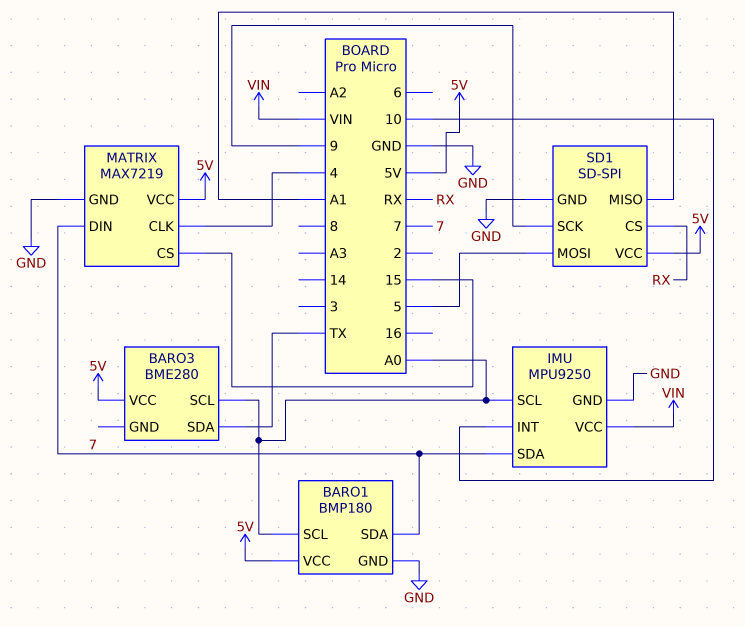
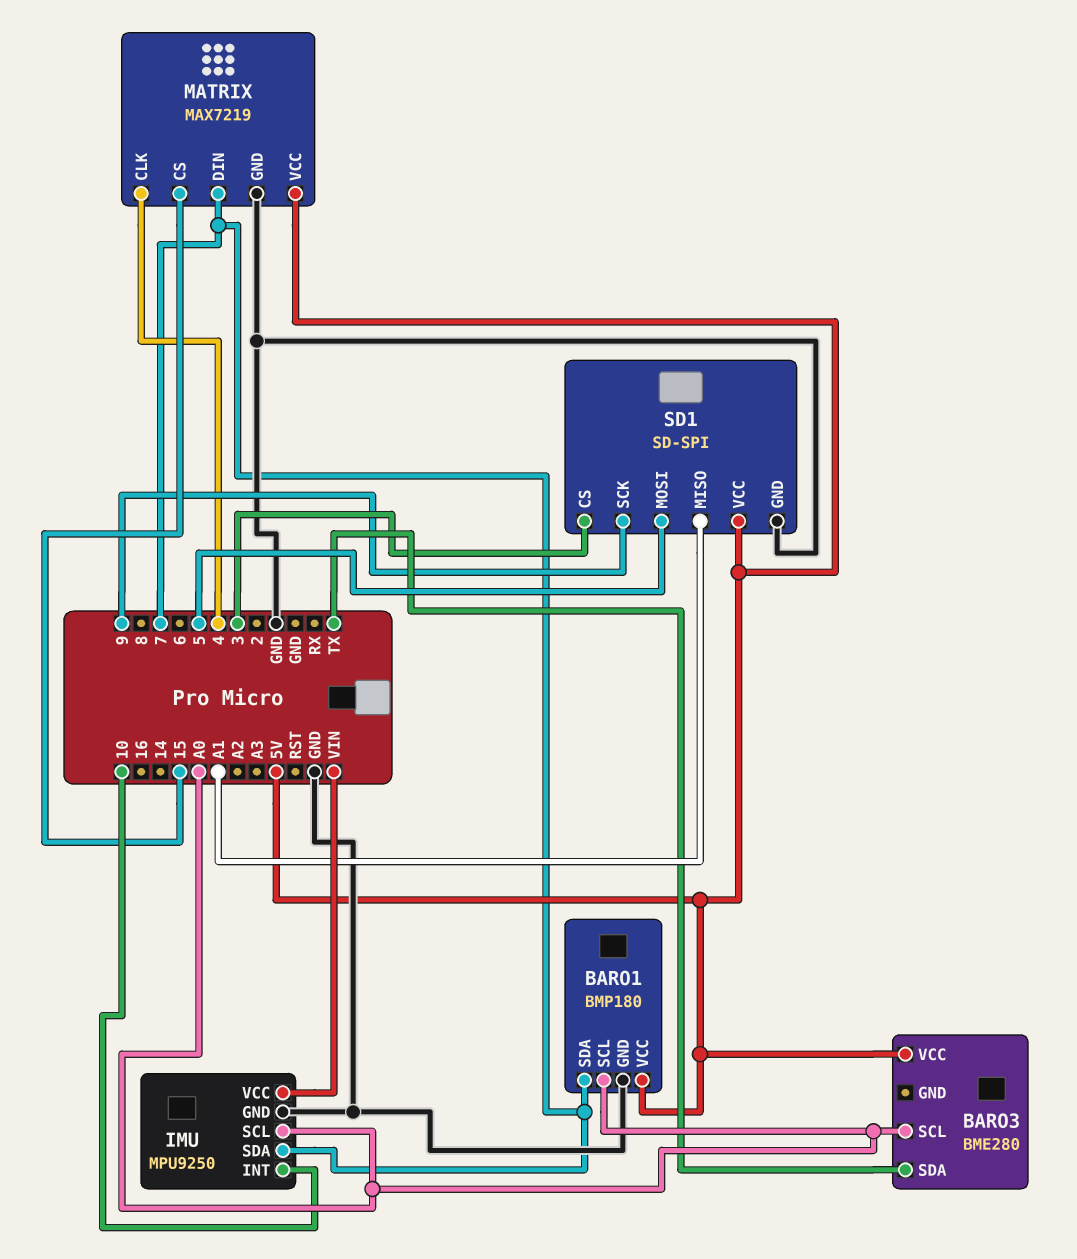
SD1 pin CS: RX -> 3

